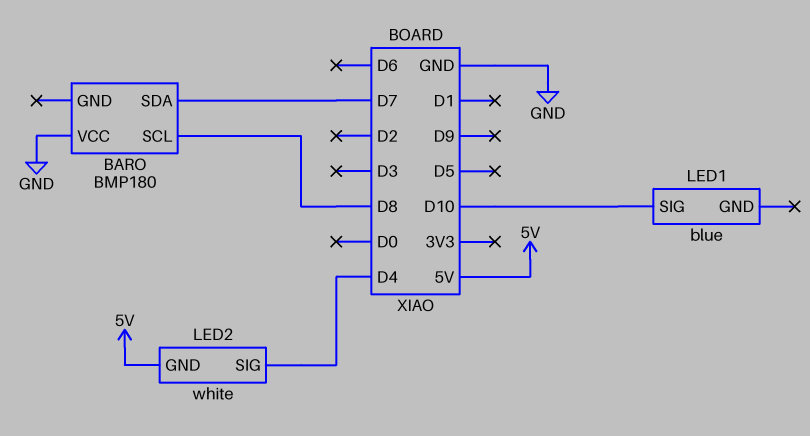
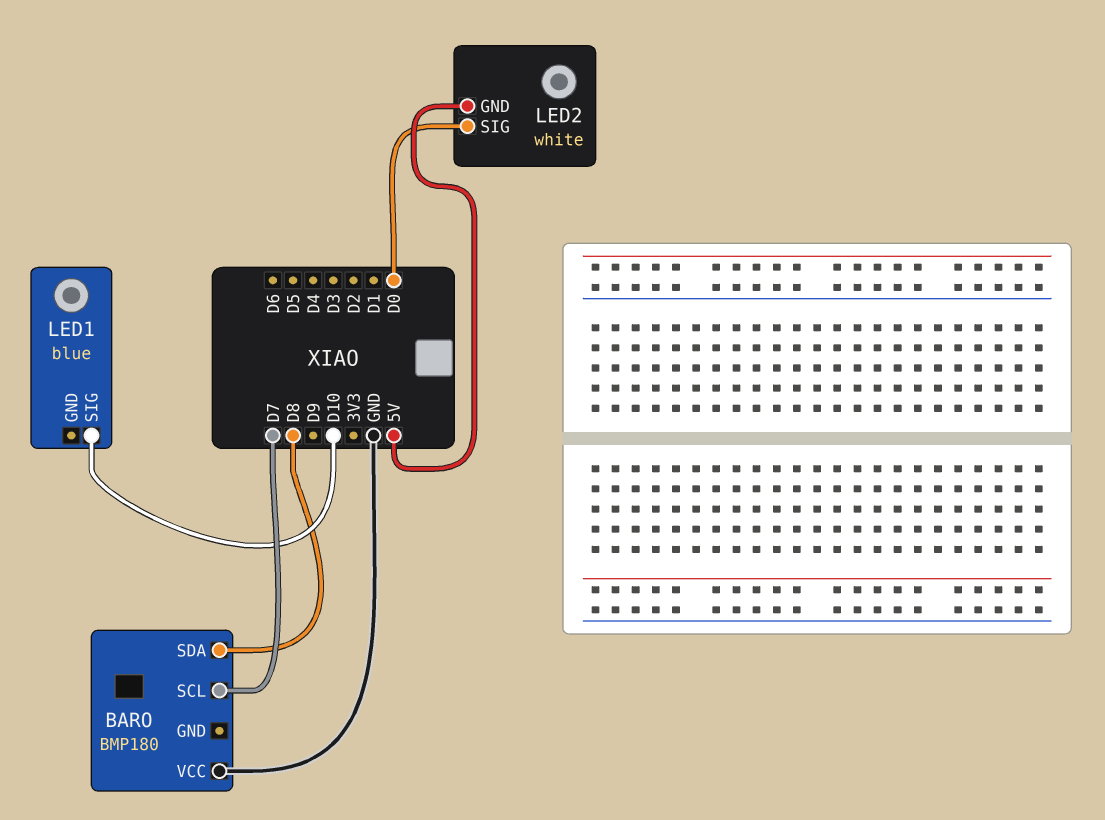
BARO pin SCL: D8 -> D7
BARO pin SDA: D7 -> D8
LED2 pin SIG: D4 -> D0

